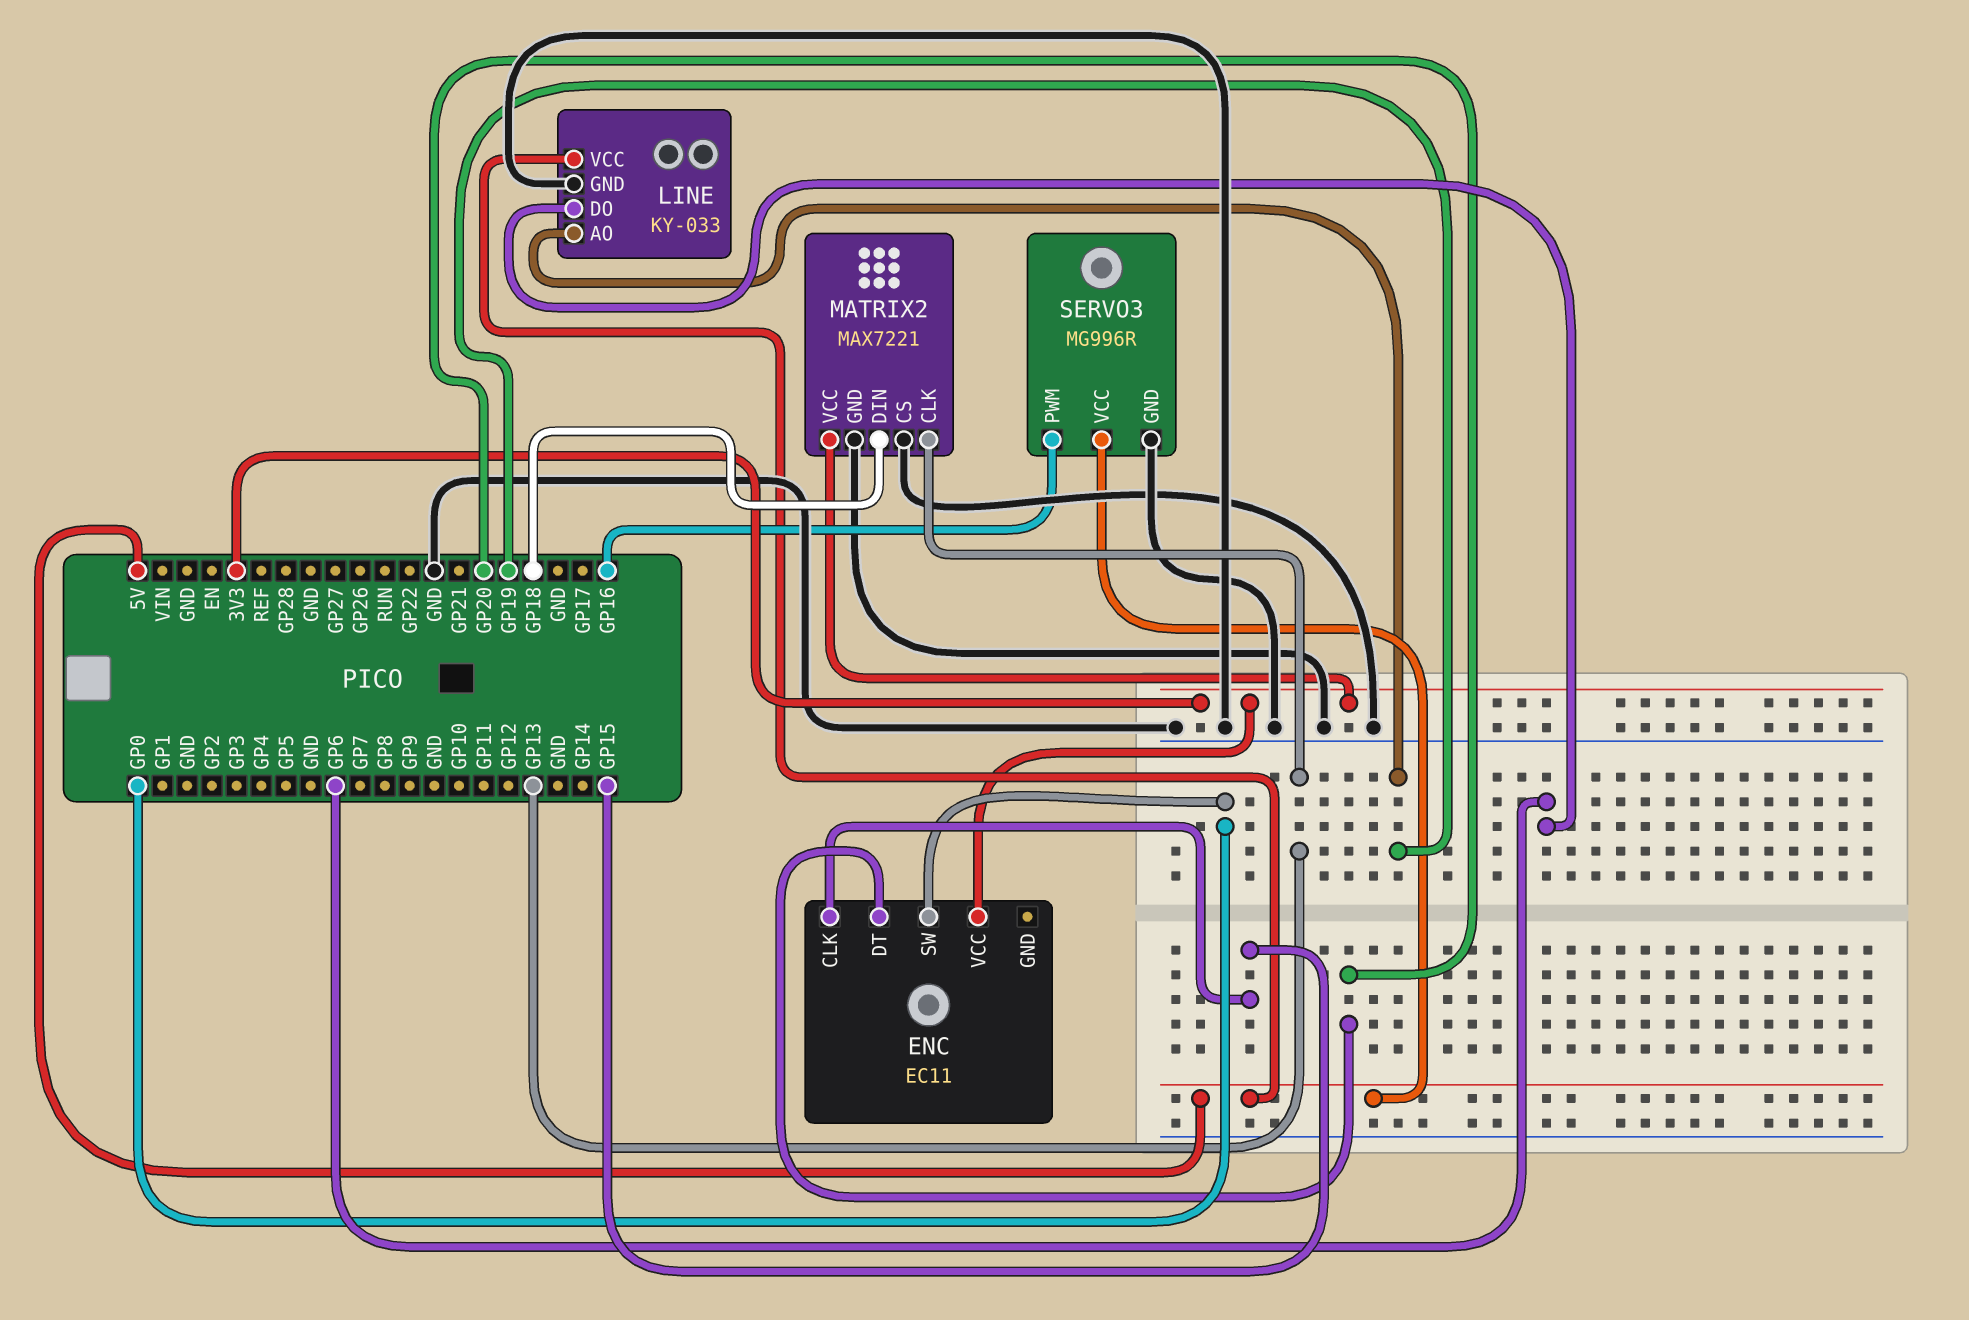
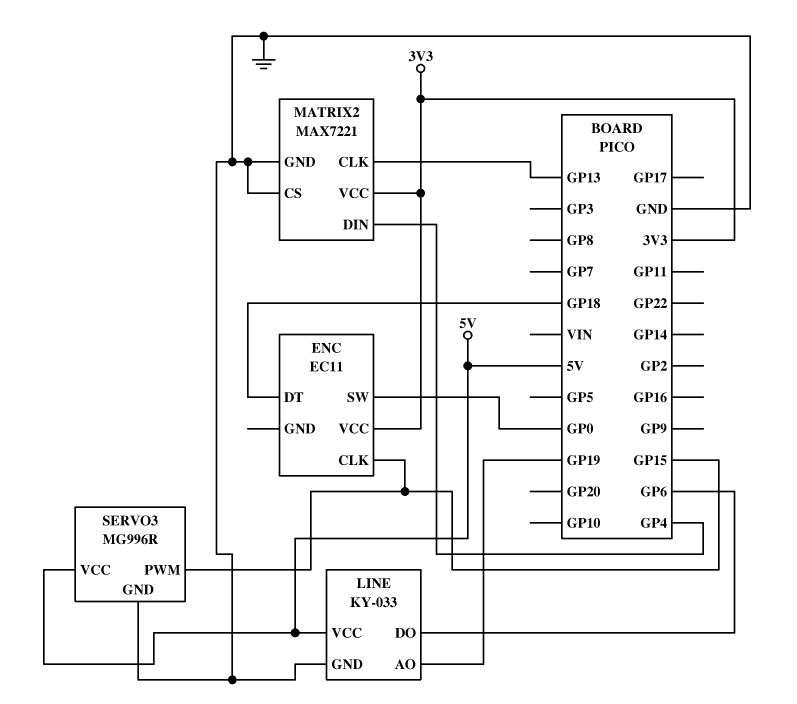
ENC pin DT: GP20 -> GP18
MATRIX2 pin DIN: GP18 -> GP4
SERVO3 pin PWM: GP16 -> GP15

